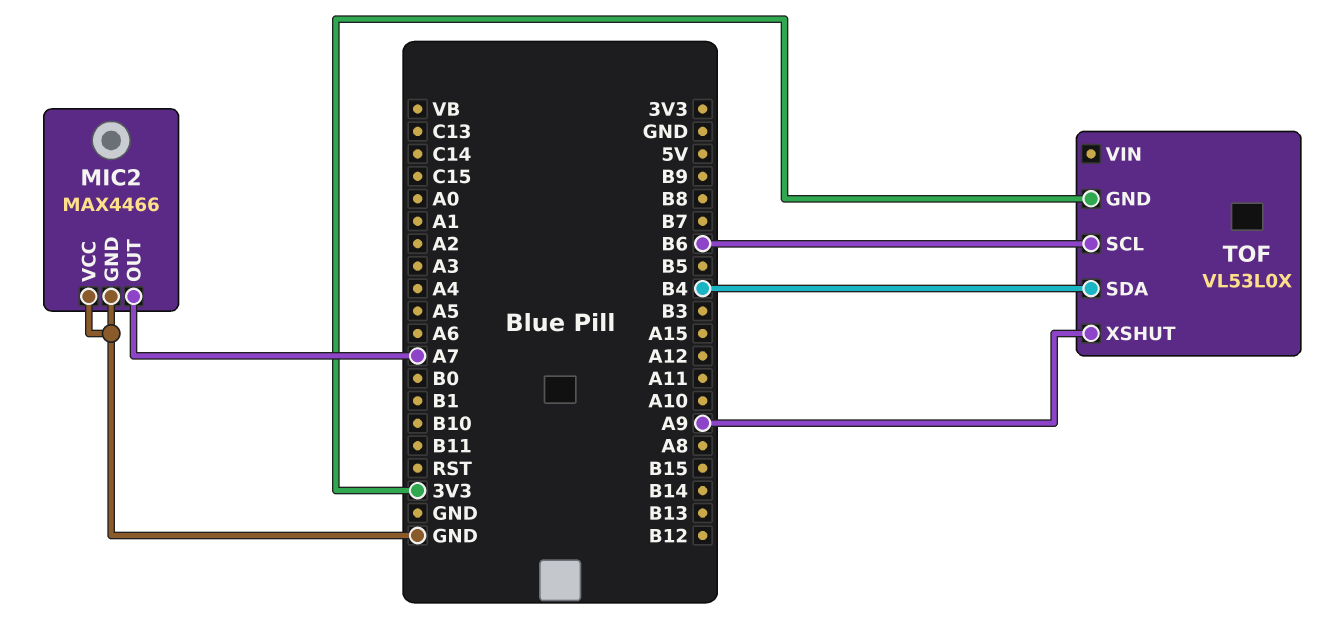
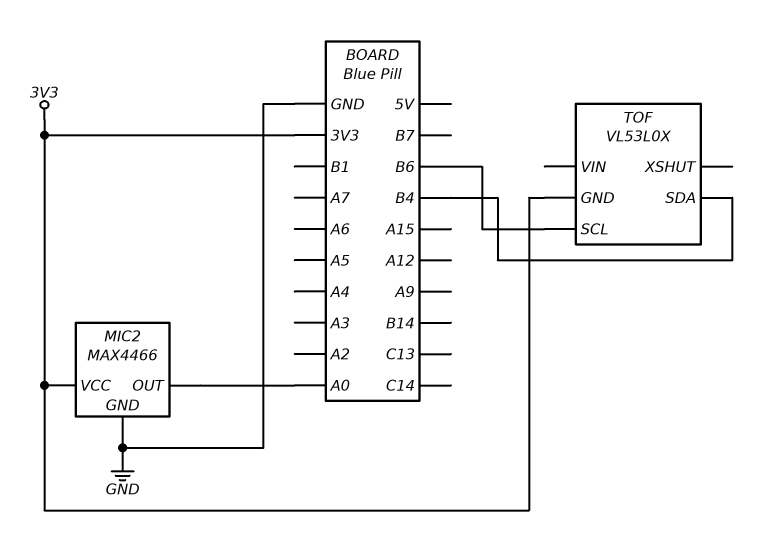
MIC2 pin OUT: A7 -> A0
MIC2 pin VCC: GND -> 3V3
TOF pin XSHUT: A9 -> none

